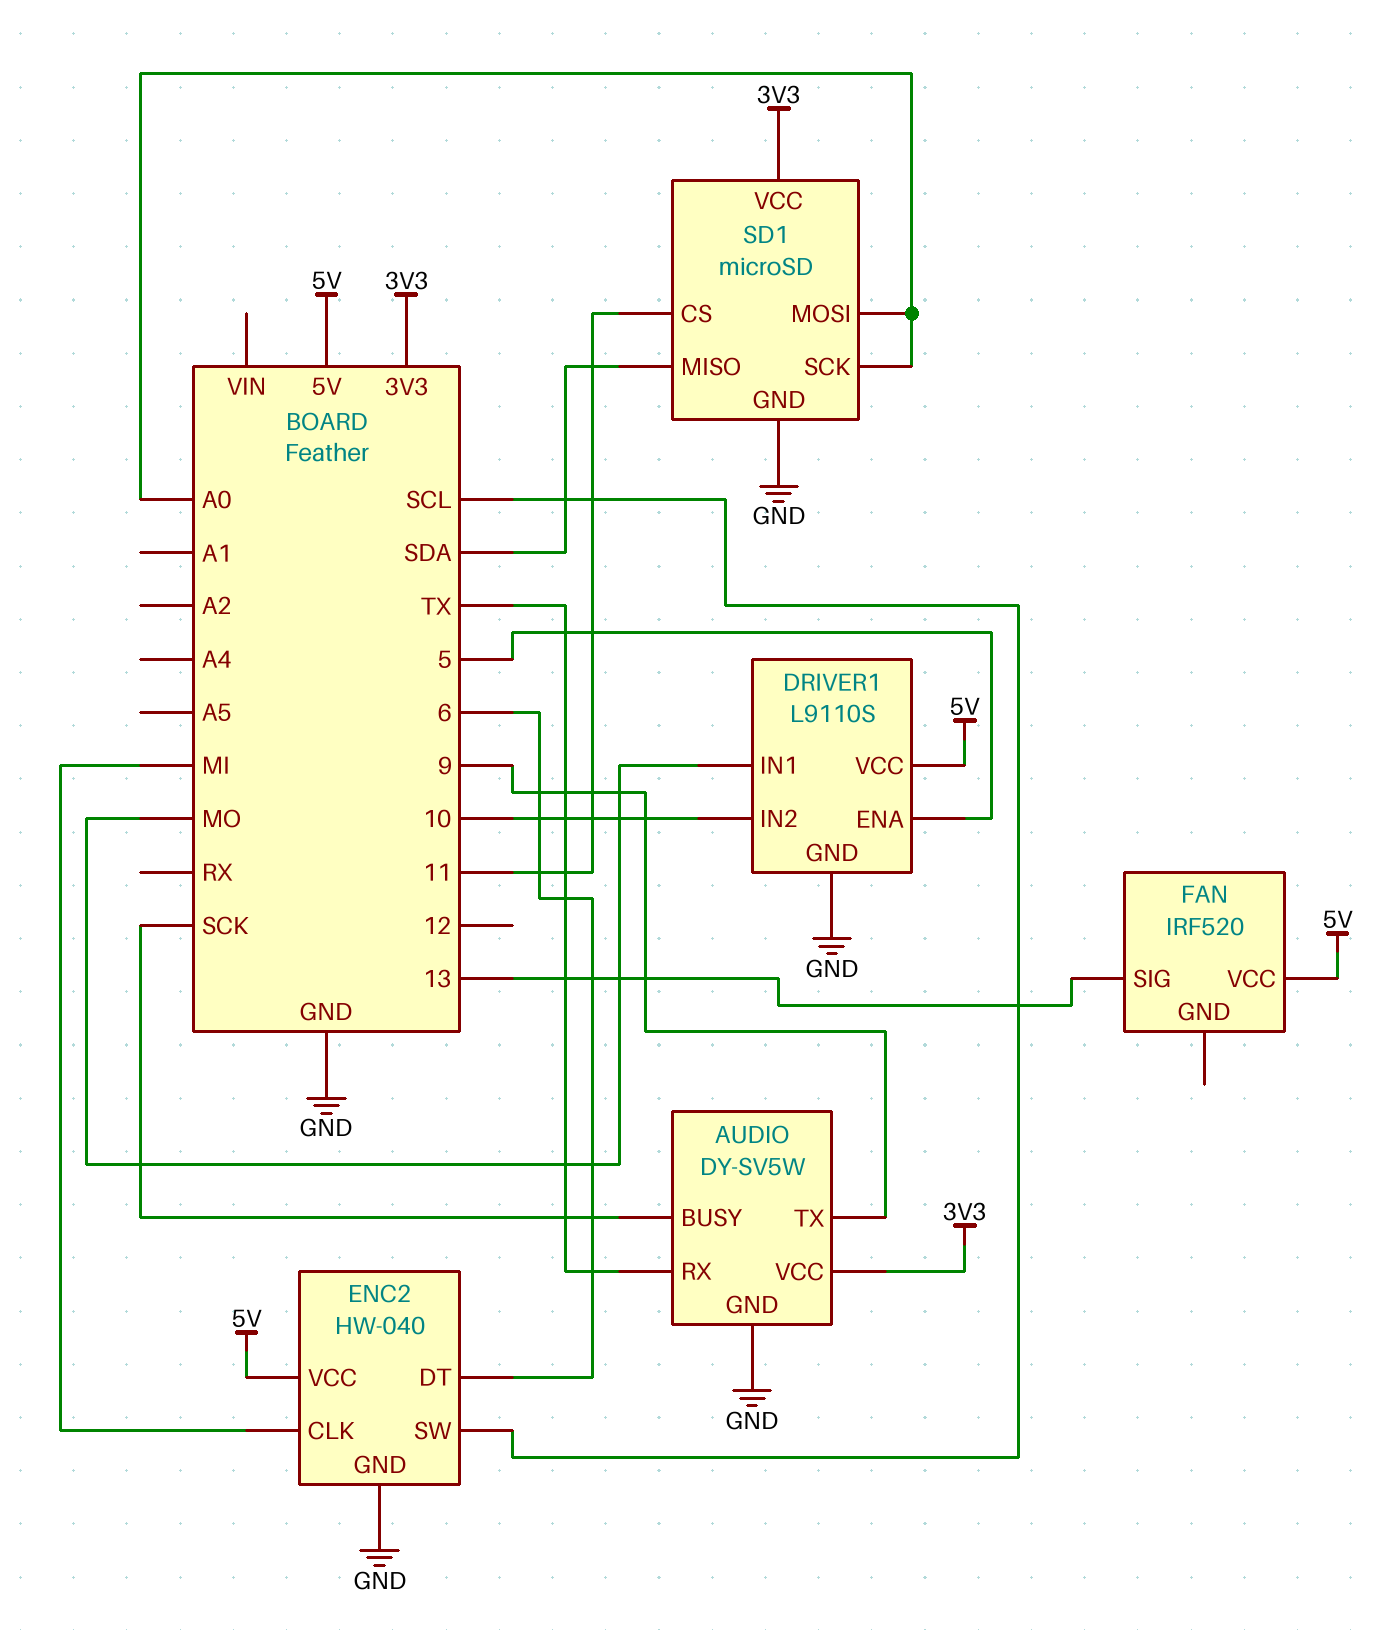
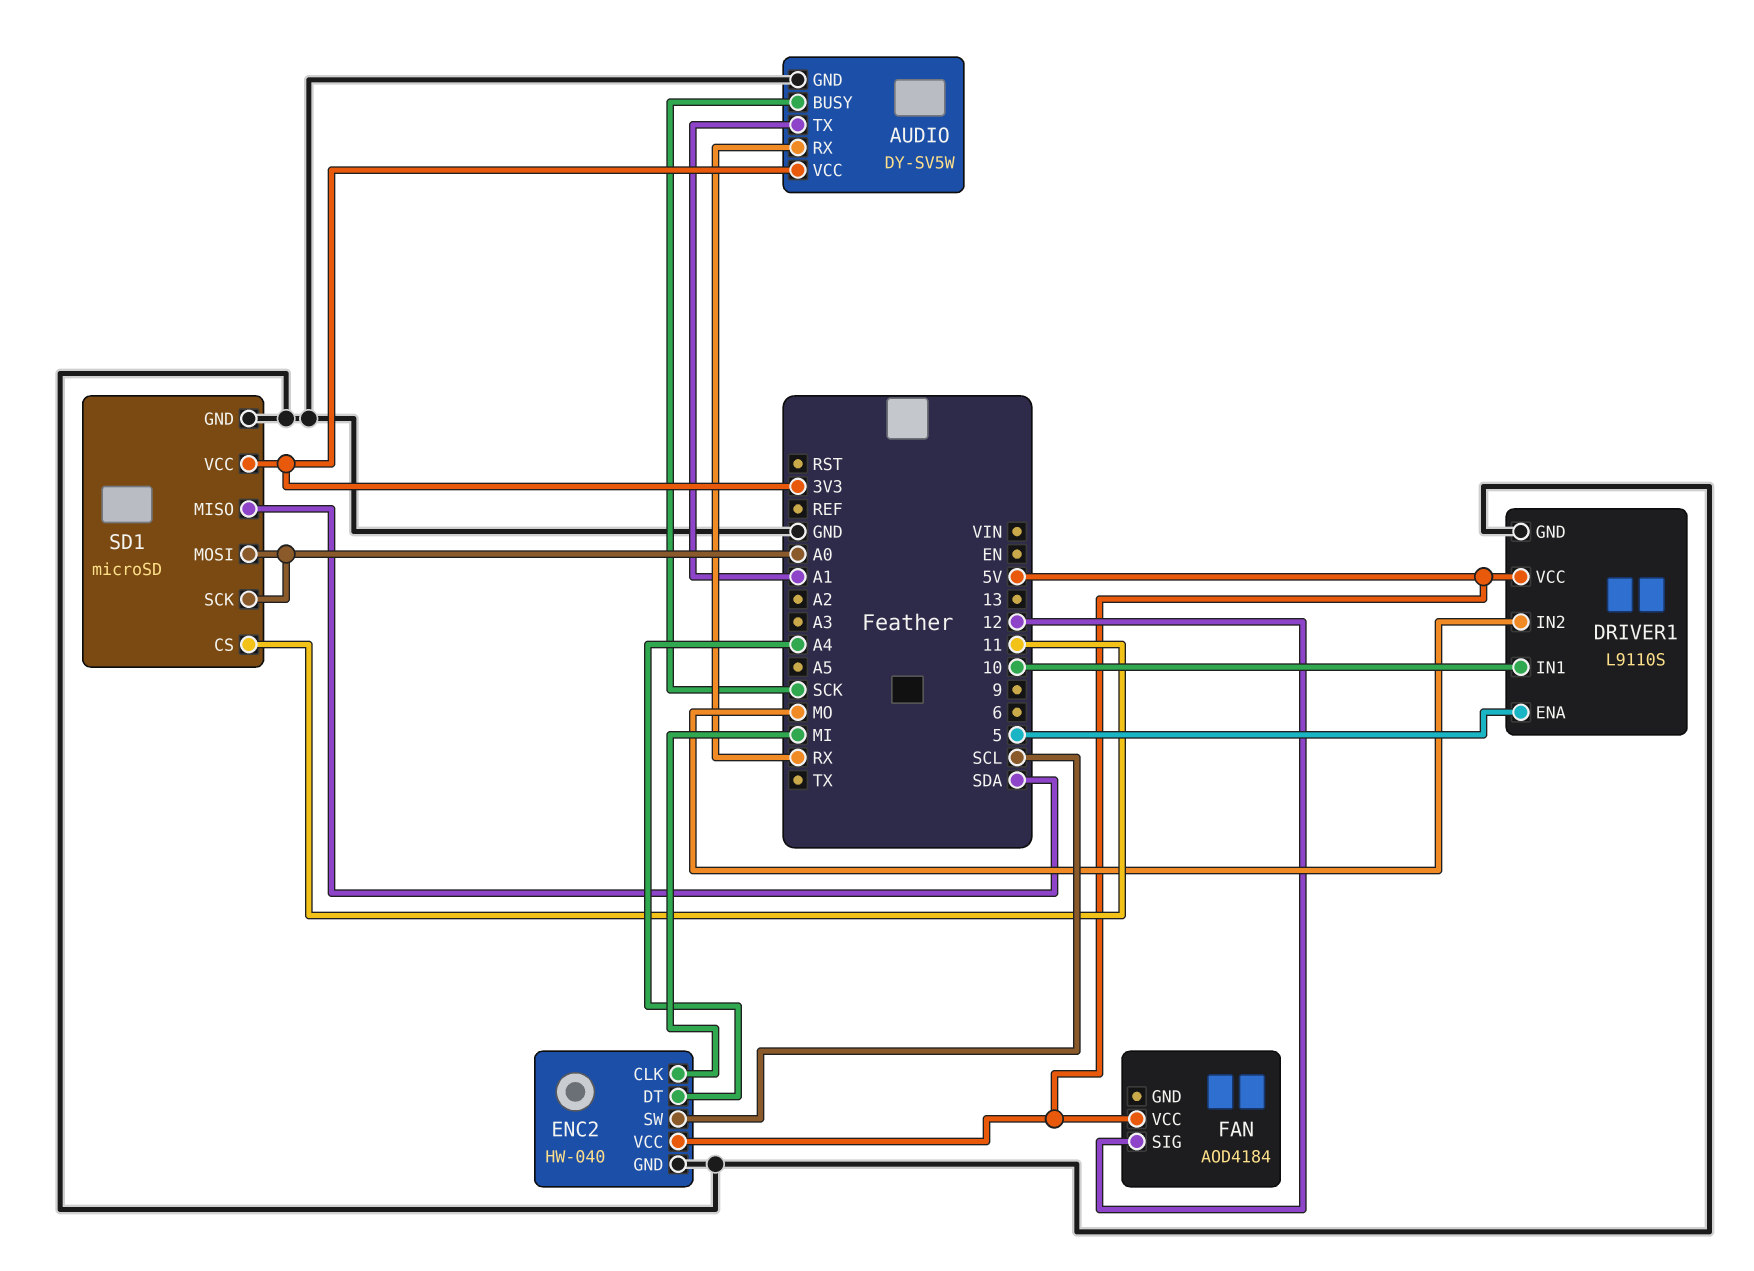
AUDIO pin RX: TX -> RX
AUDIO pin TX: 9 -> A1
DRIVER1 pin IN1: MO -> 10
DRIVER1 pin IN2: 10 -> MO
ENC2 pin DT: 6 -> A4
FAN: IRF520 -> AOD4184
FAN pin SIG: 13 -> 12

